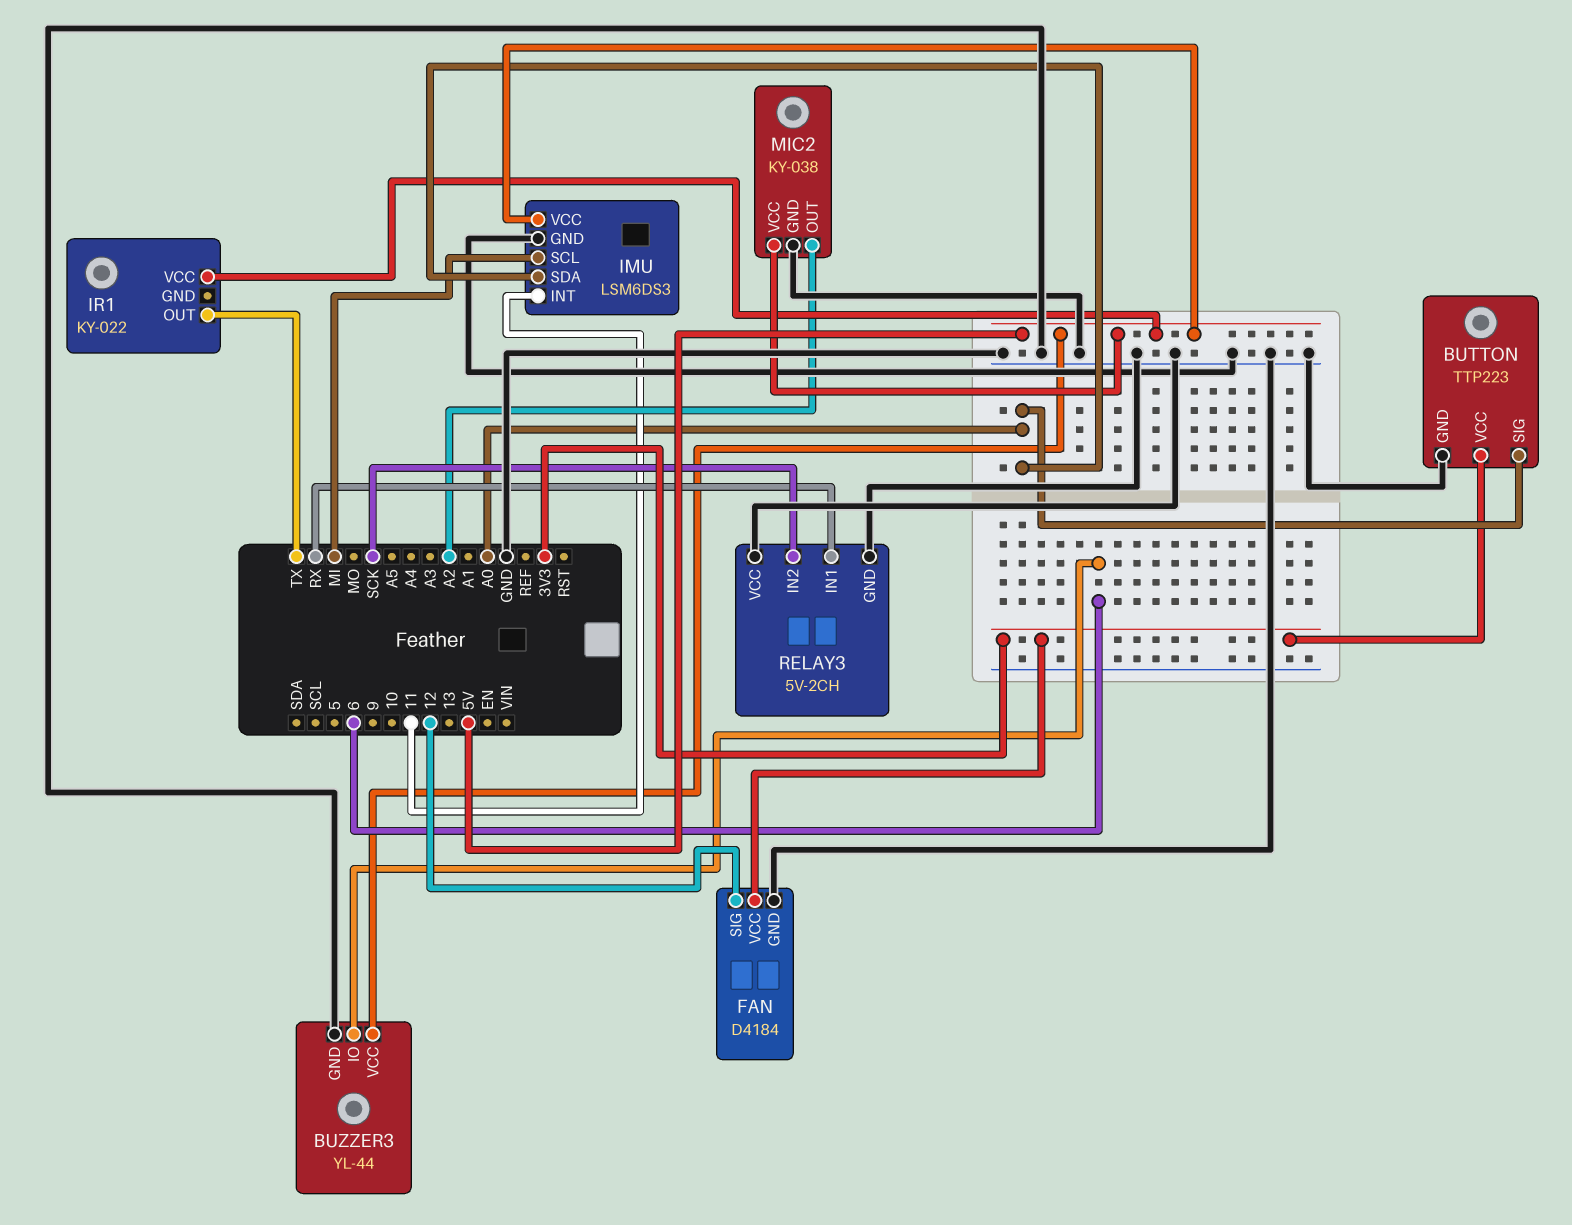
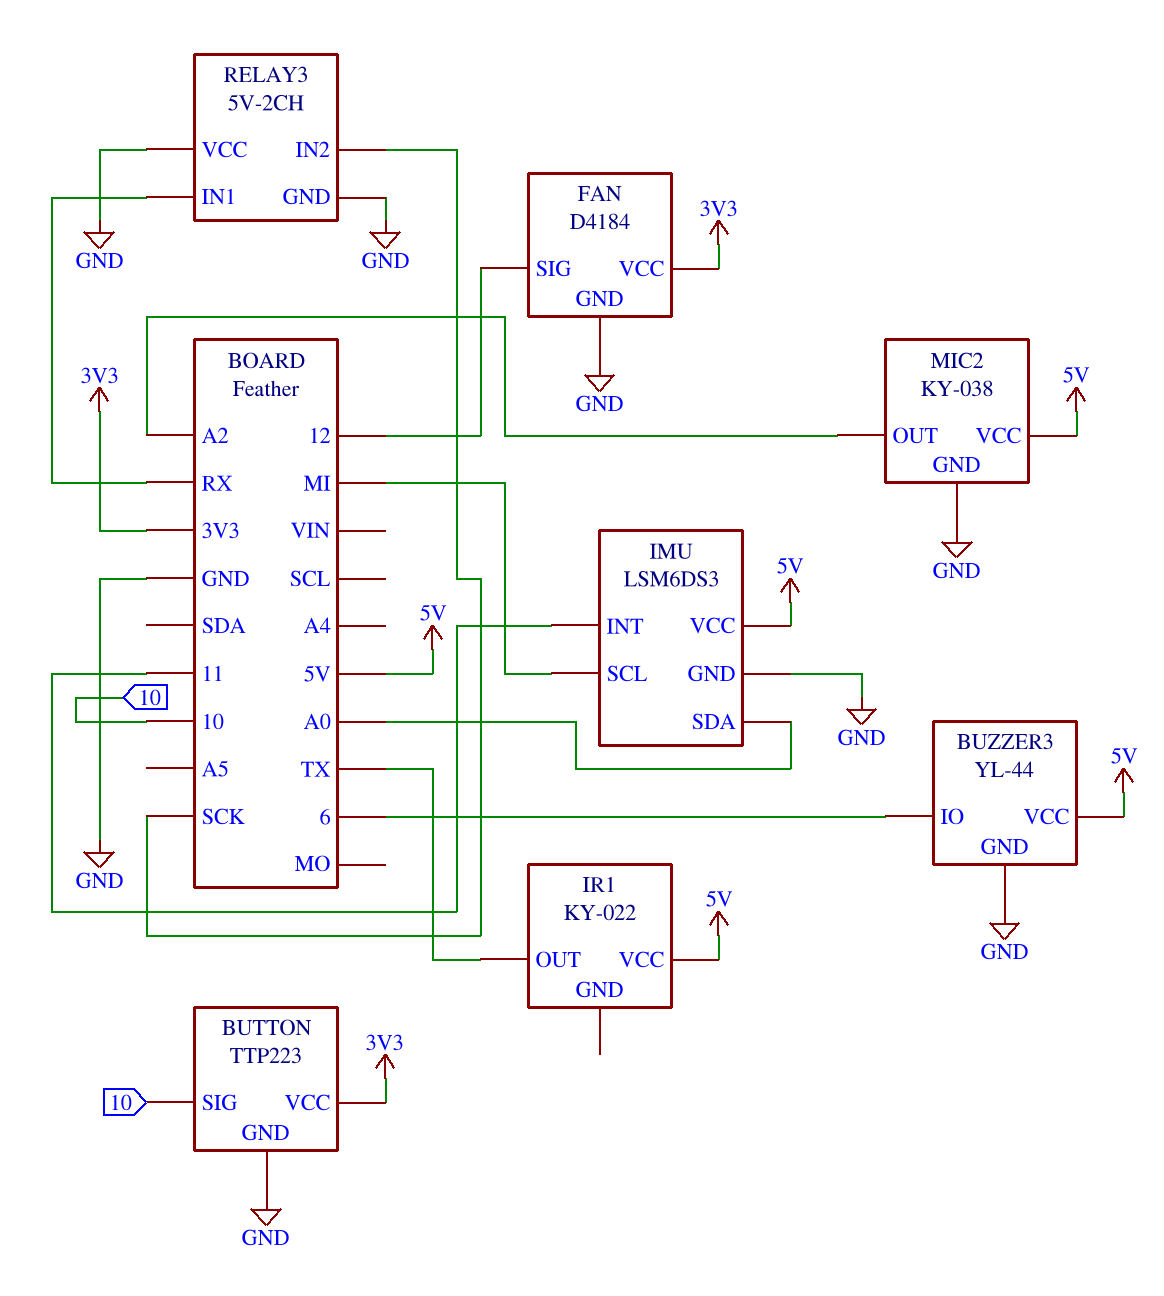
BUTTON pin SIG: A0 -> 10

